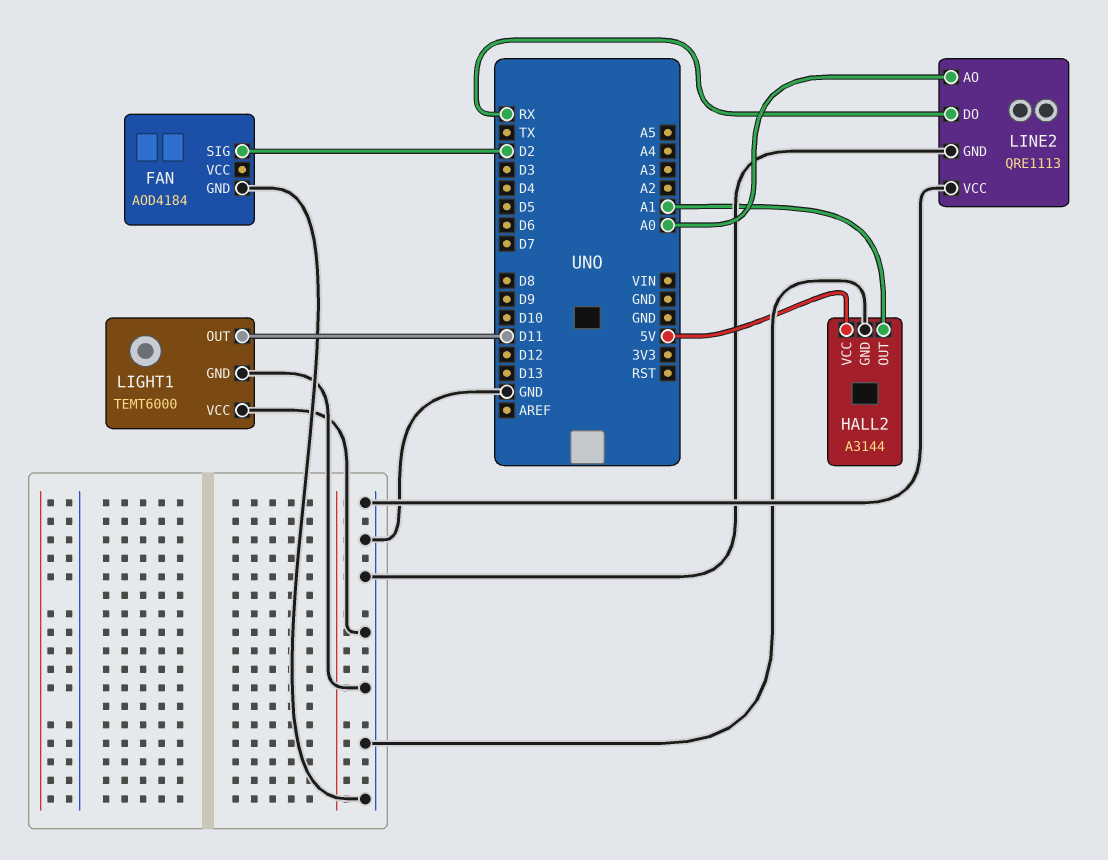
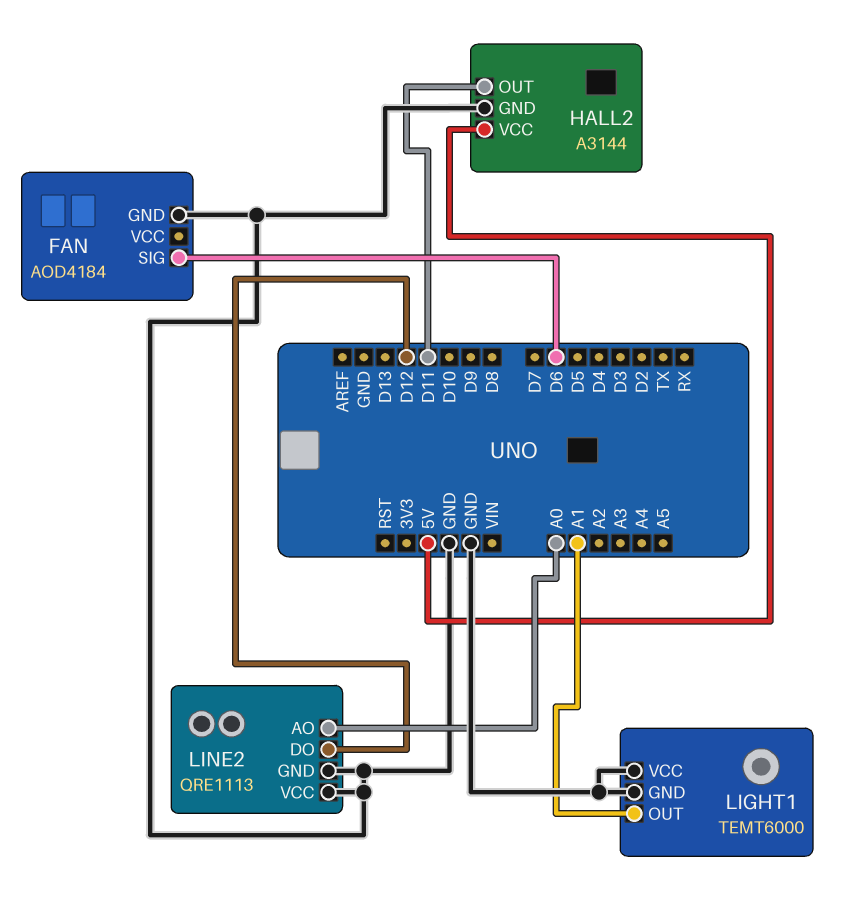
FAN pin SIG: D2 -> D6
HALL2 pin OUT: A1 -> D11
LIGHT1 pin OUT: D11 -> A1
LINE2 pin DO: RX -> D12

